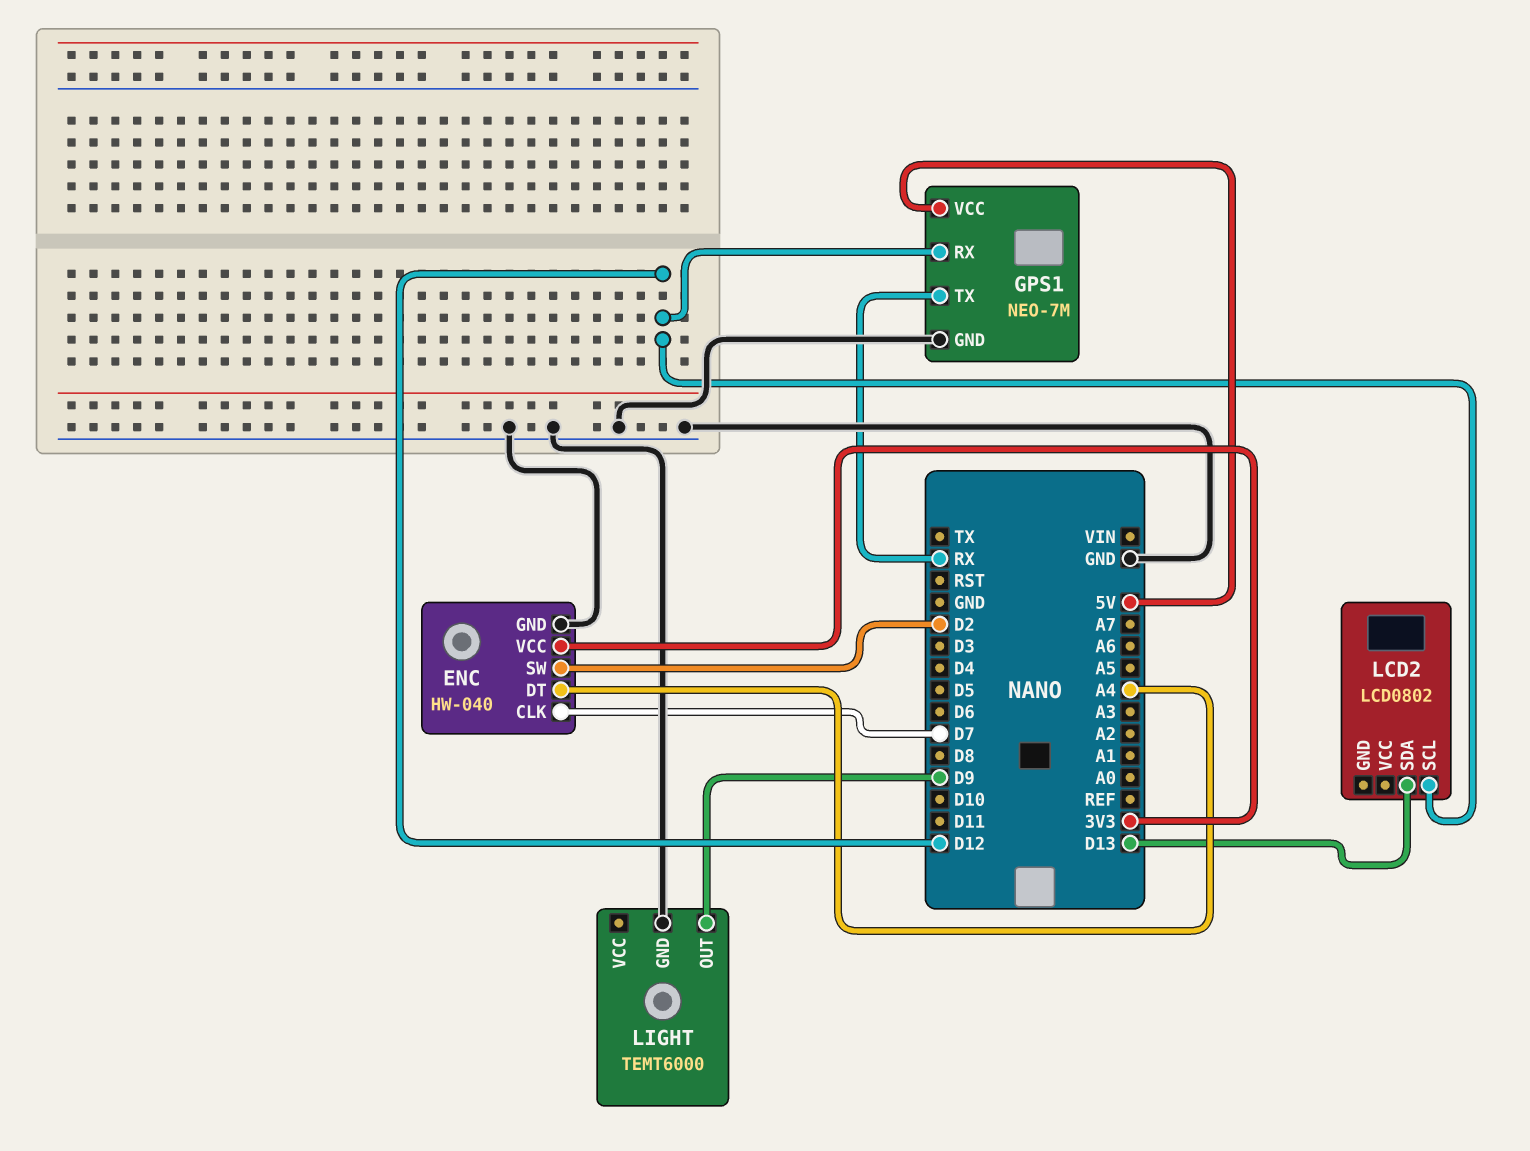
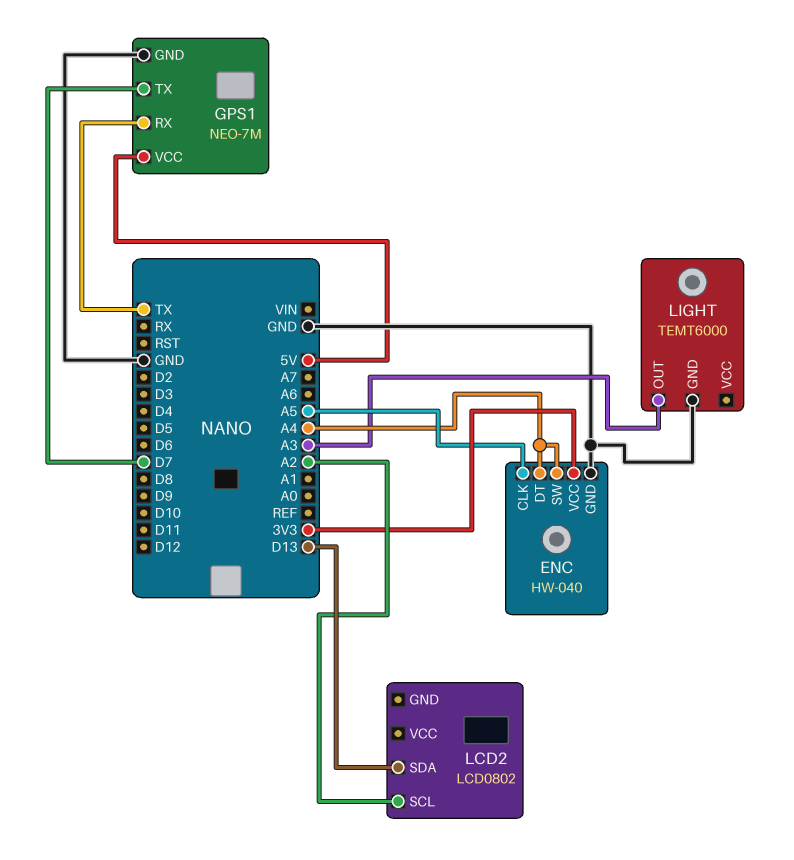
ENC pin CLK: D7 -> A5
ENC pin SW: D2 -> A4
GPS1 pin RX: D12 -> TX
GPS1 pin TX: RX -> D7
LCD2 pin SCL: D12 -> A2
LIGHT pin OUT: D9 -> A3

